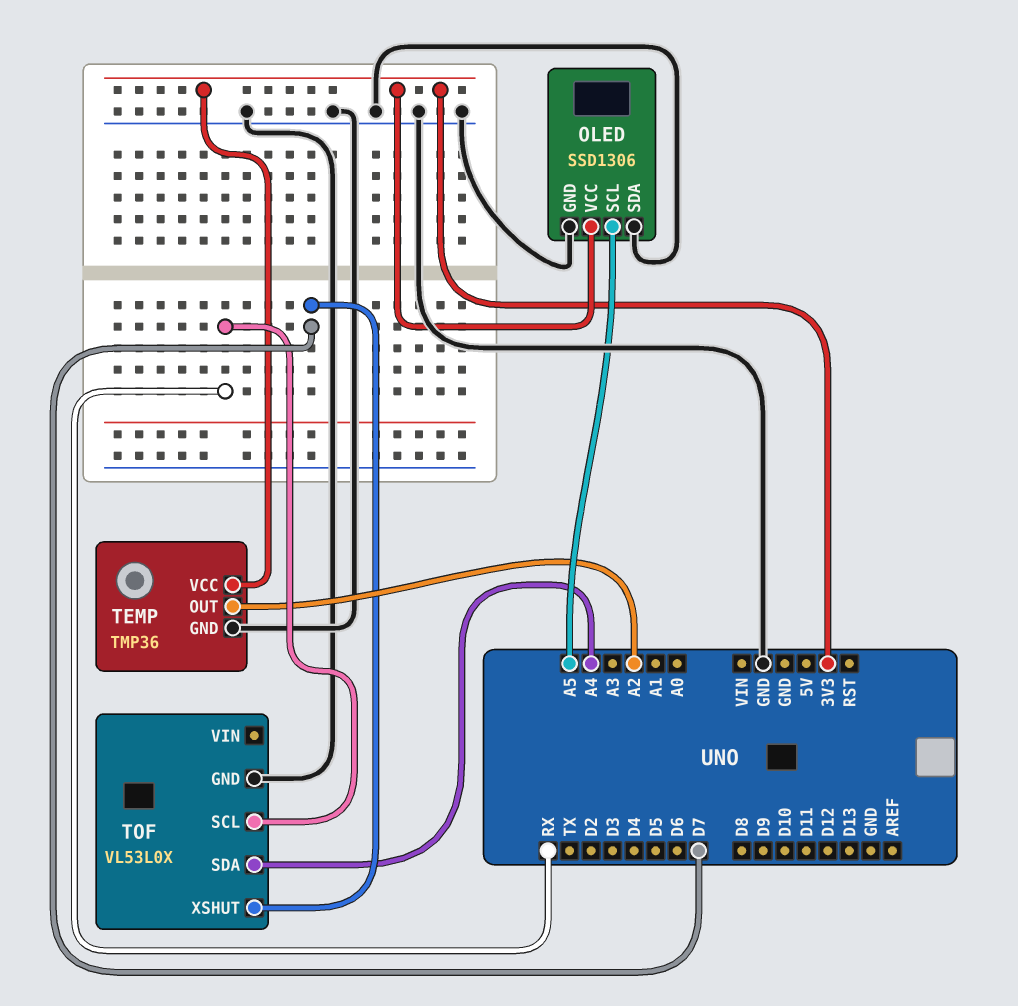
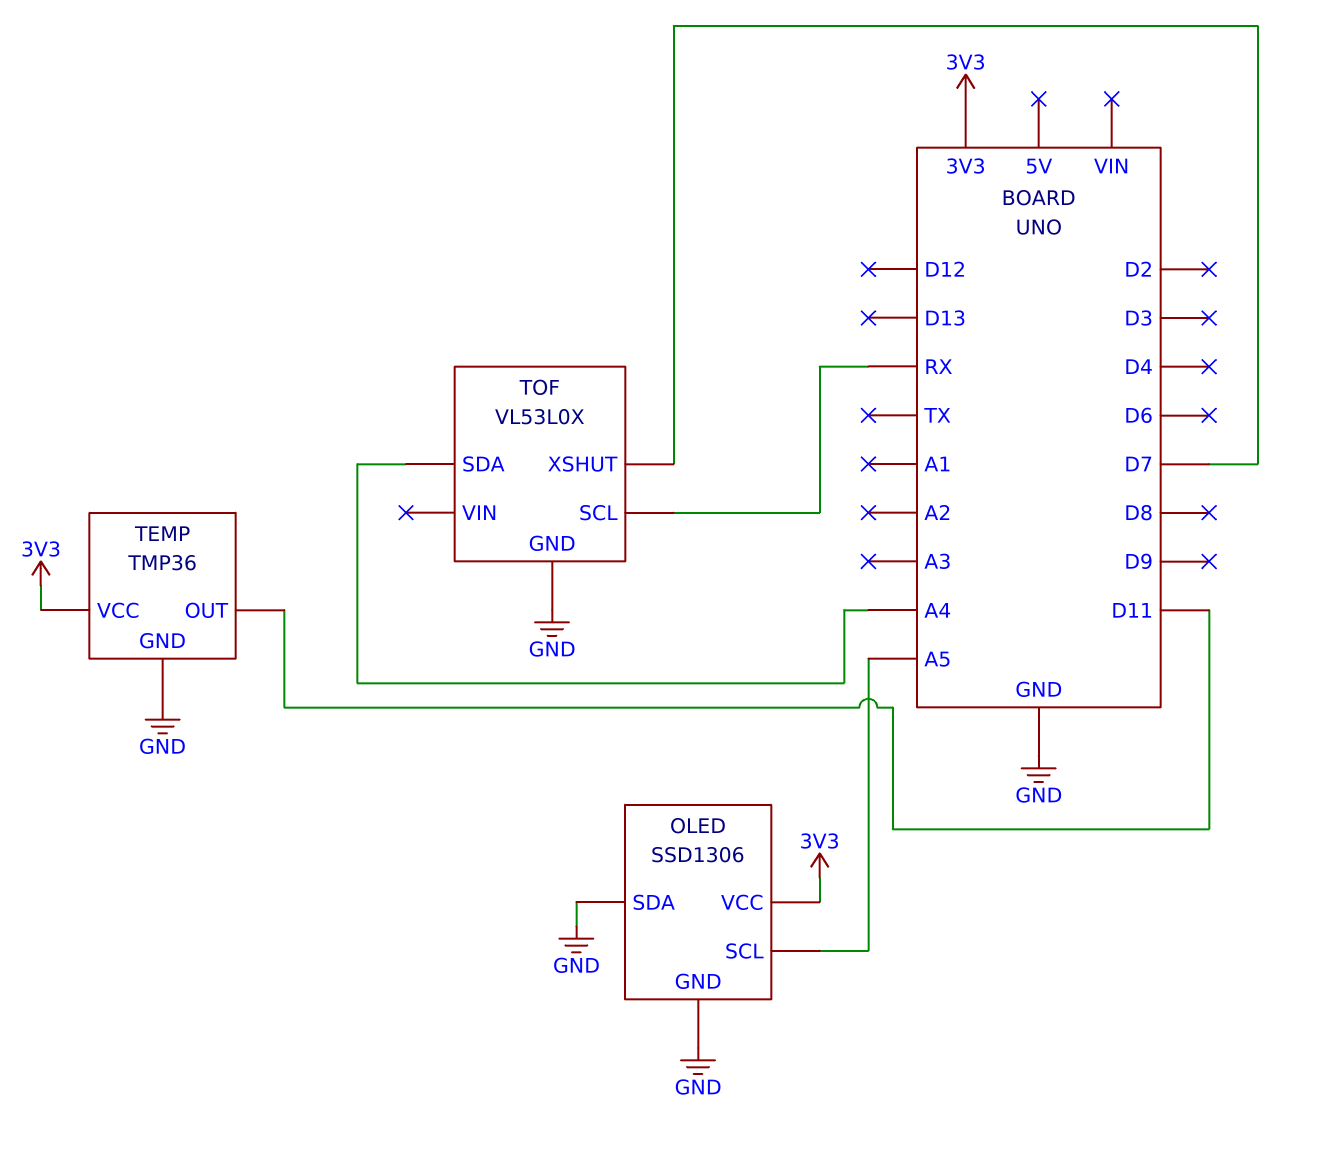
TEMP pin OUT: A2 -> D11

